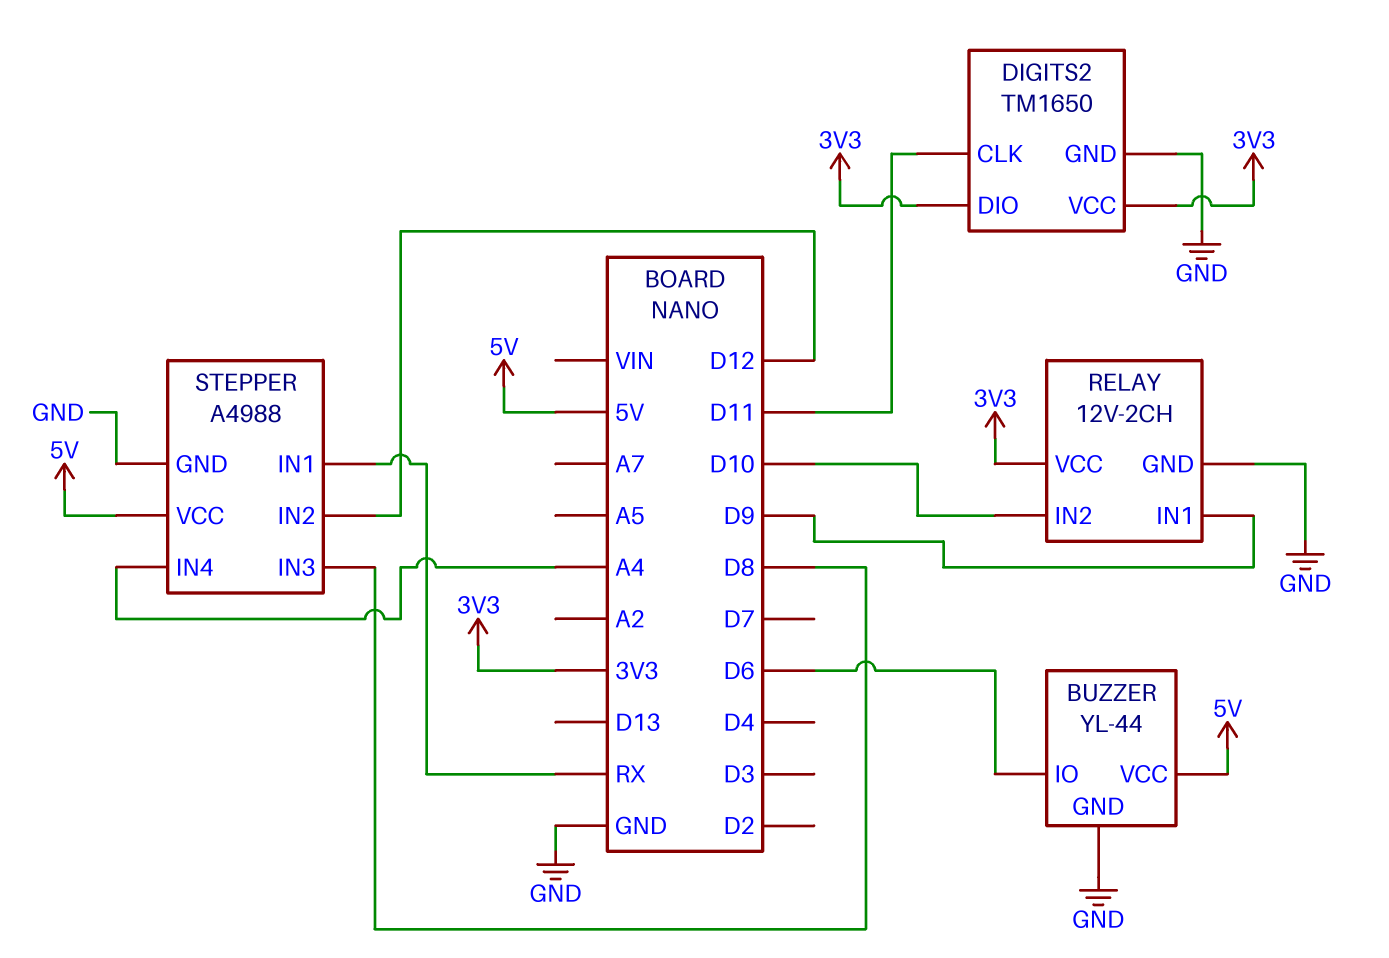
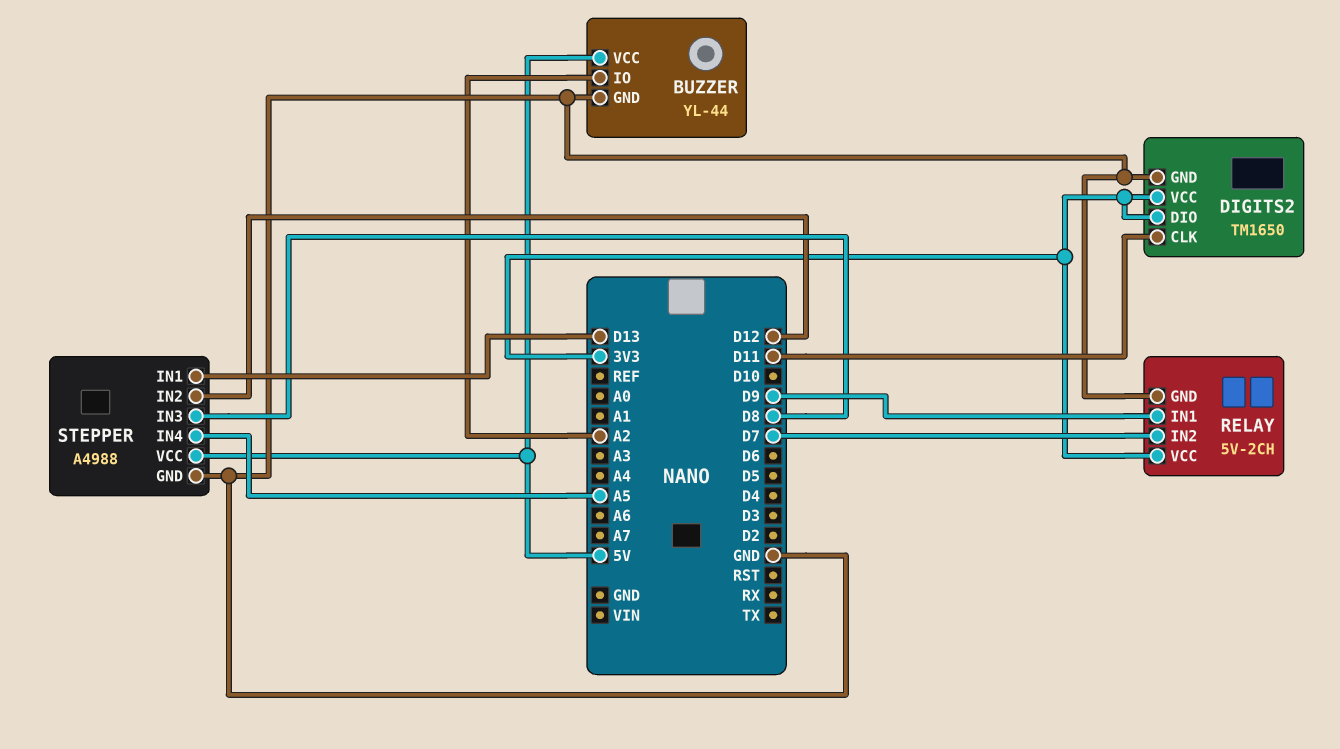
BUZZER pin IO: D6 -> A2
RELAY: 12V-2CH -> 5V-2CH
RELAY pin IN2: D10 -> D7
STEPPER pin IN1: RX -> D13
STEPPER pin IN4: A4 -> A5

